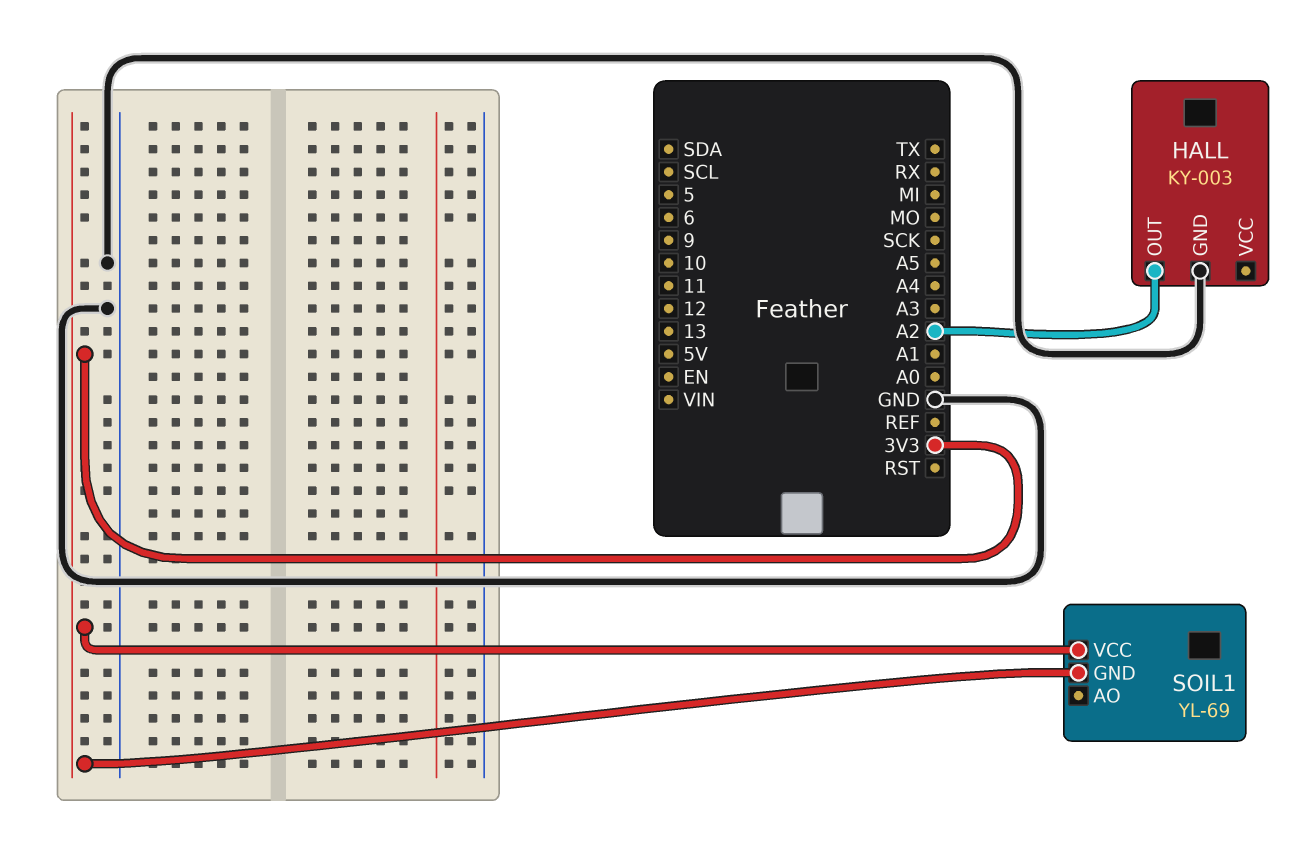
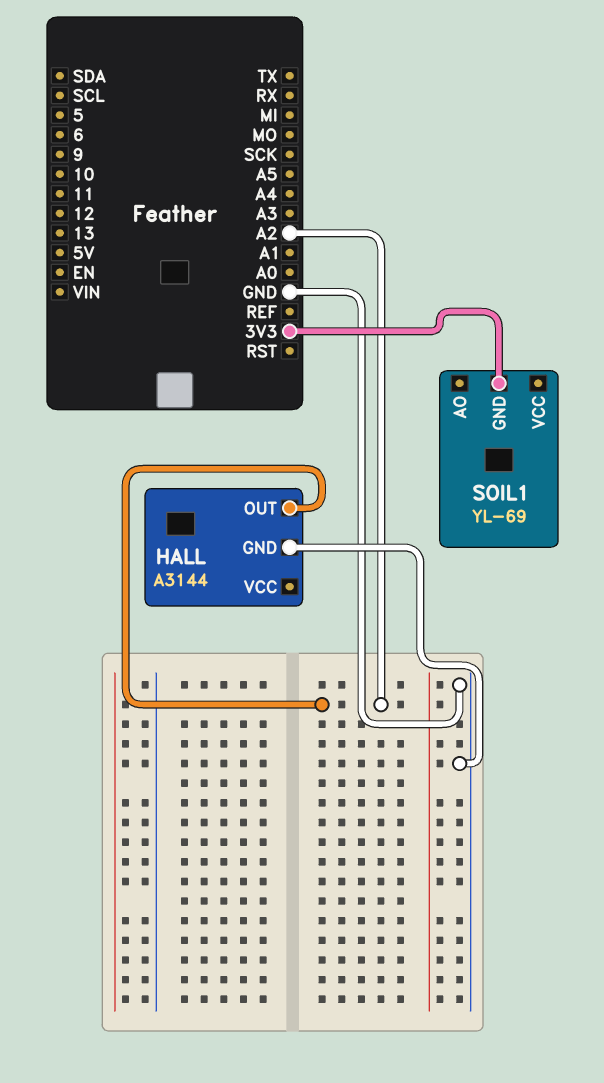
HALL: KY-003 -> A3144
SOIL1 pin VCC: 3V3 -> none

